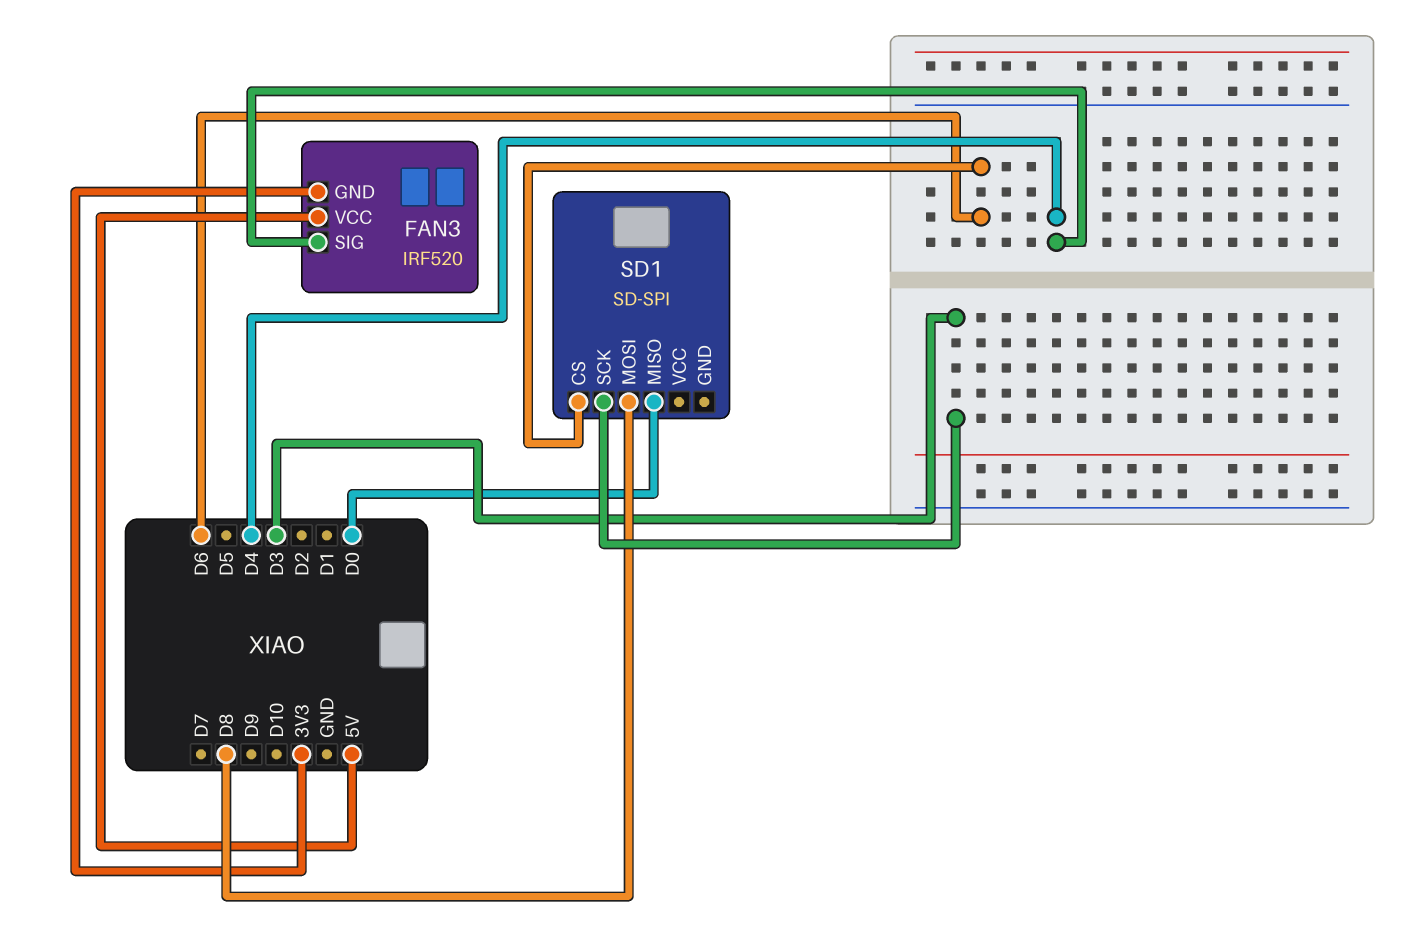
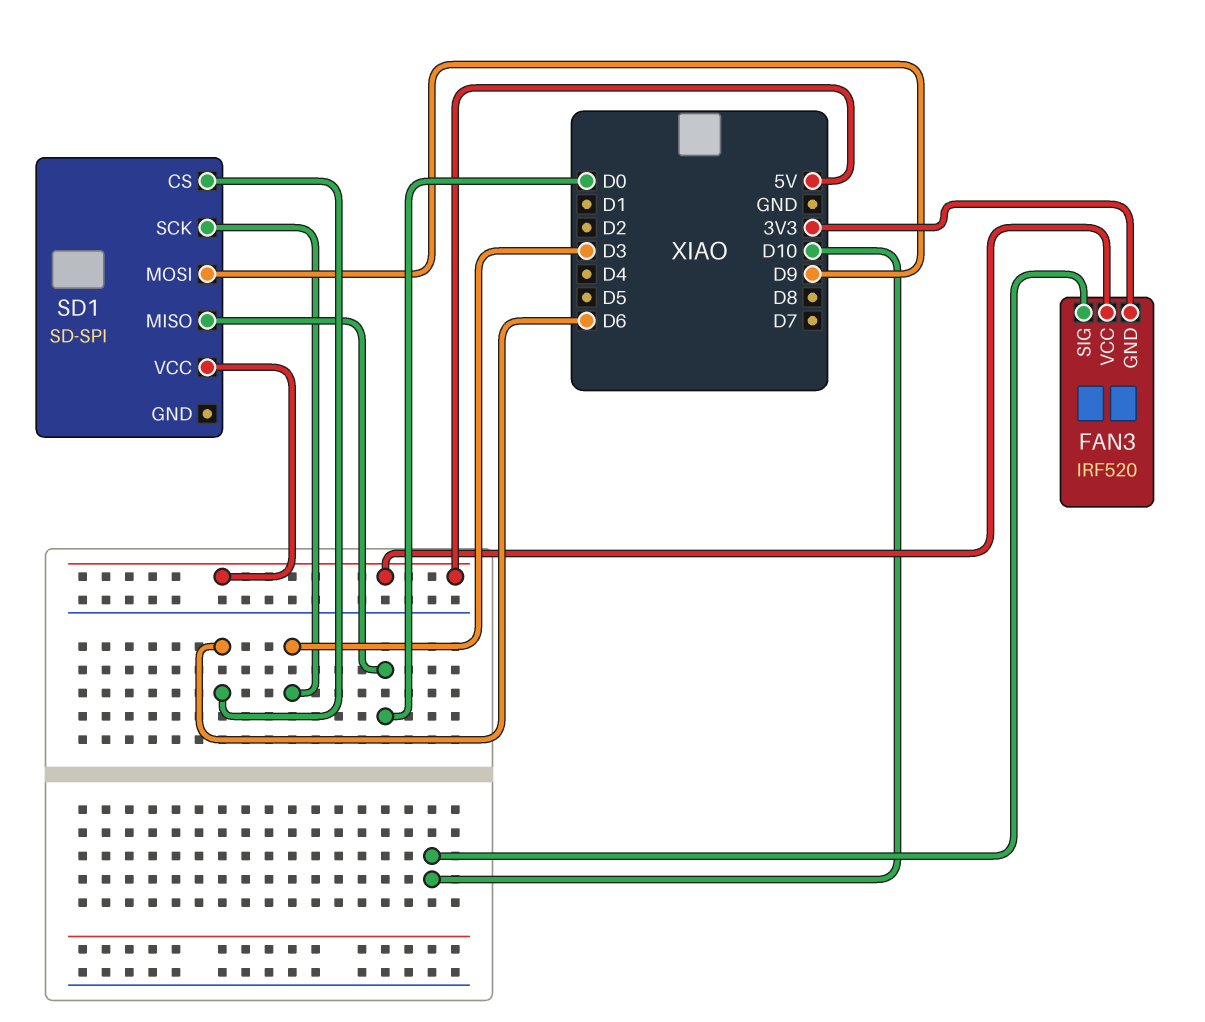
FAN3 pin SIG: D4 -> D10
SD1 pin MOSI: D8 -> D9
SD1 pin VCC: none -> 5V

